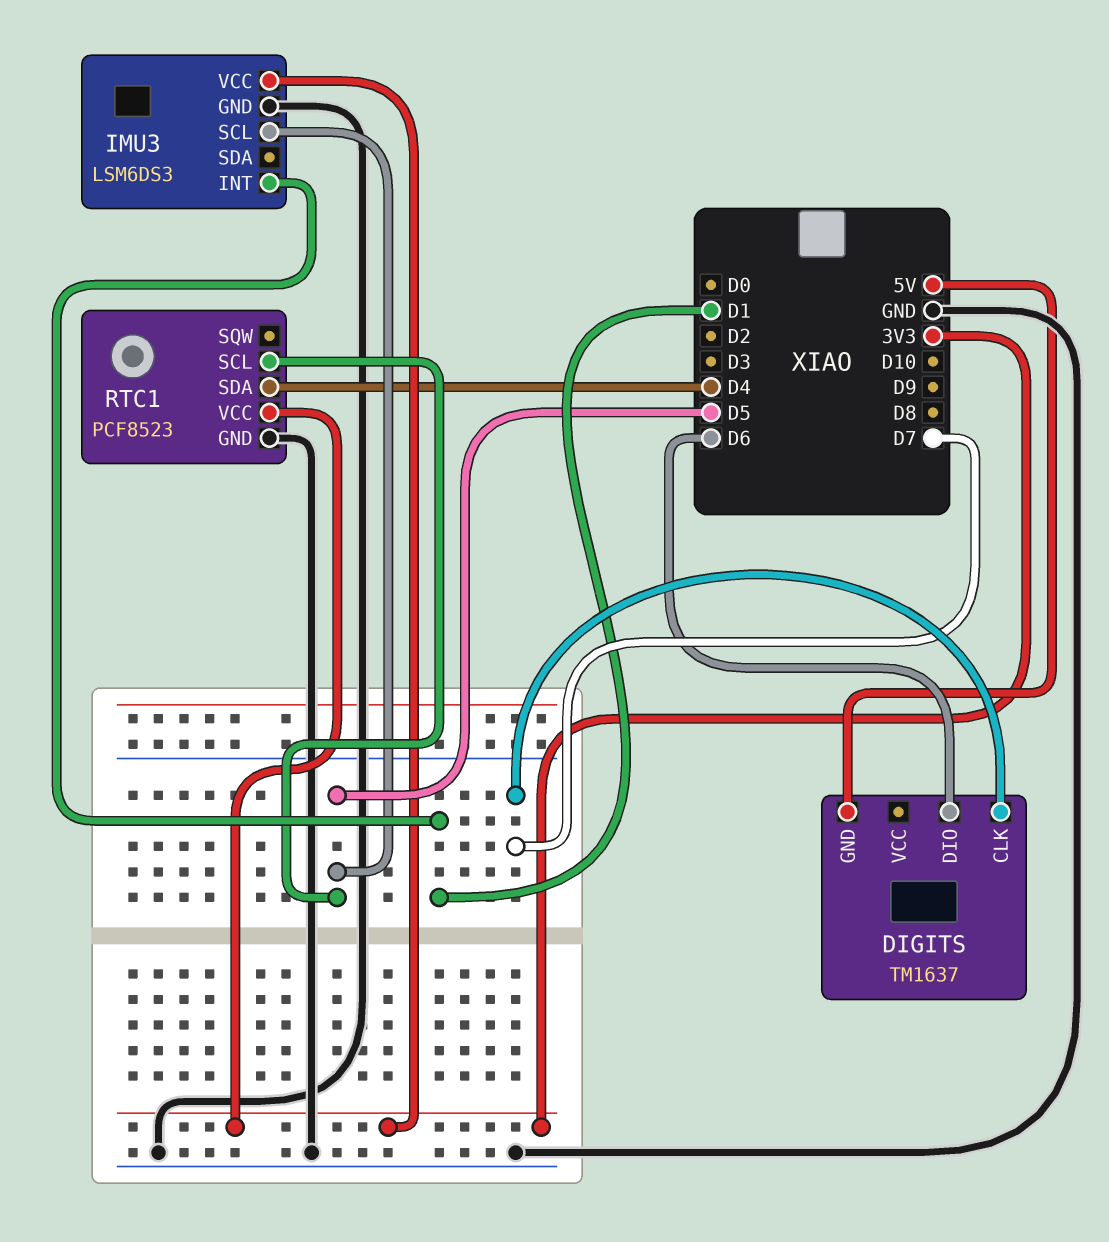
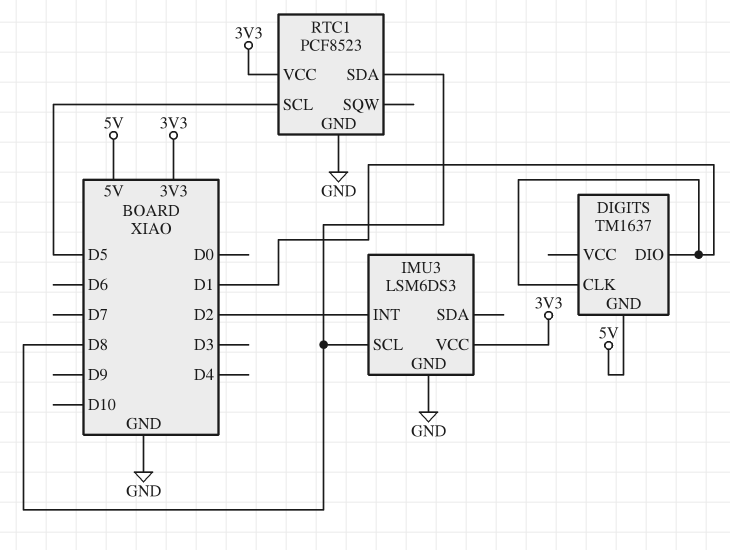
DIGITS pin CLK: D7 -> D1
DIGITS pin DIO: D6 -> D1
IMU3 pin INT: D1 -> D2
IMU3 pin SCL: D5 -> D8
RTC1 pin SDA: D4 -> D8

